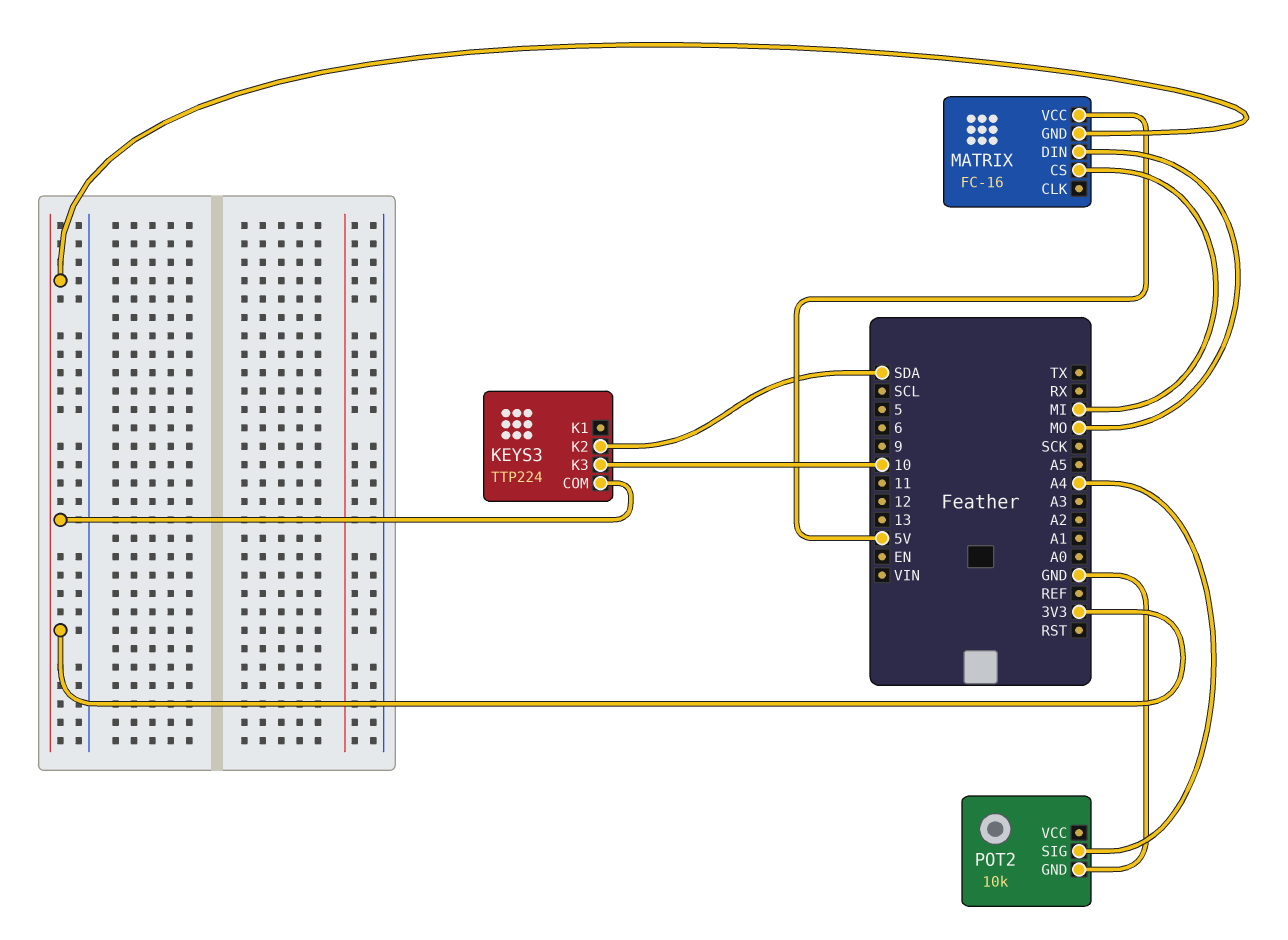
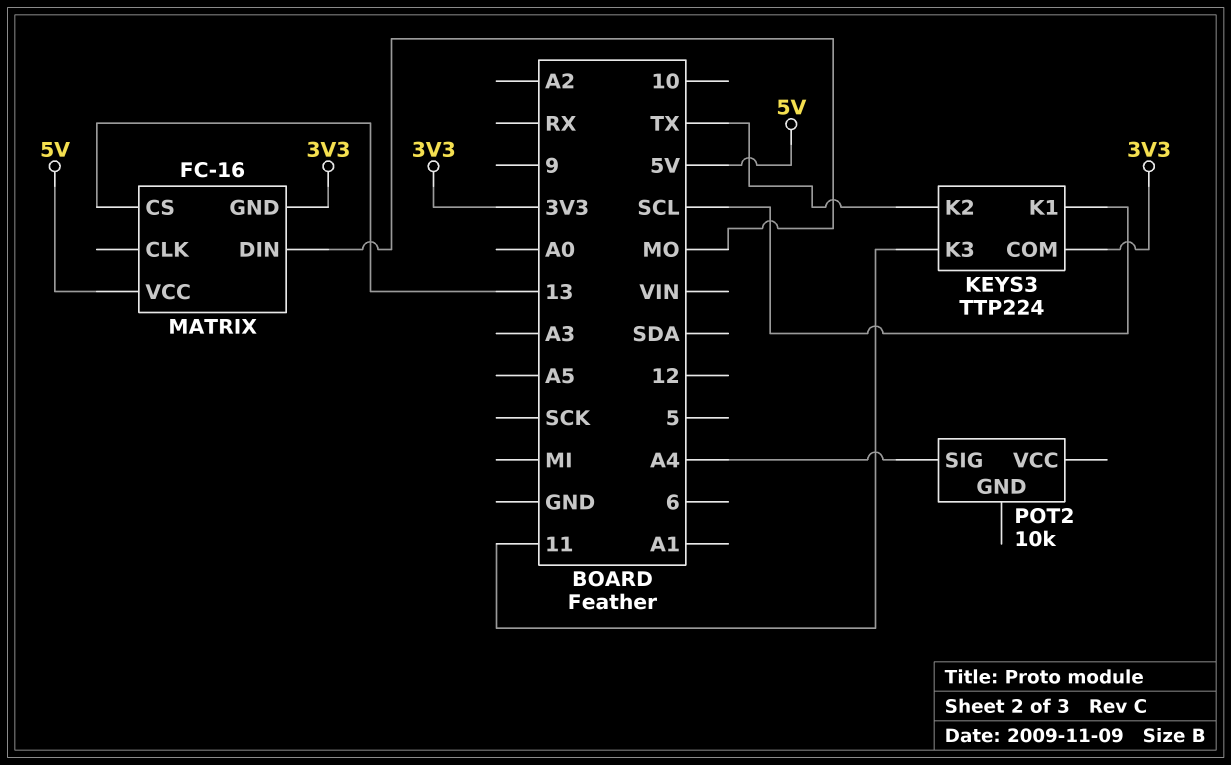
KEYS3 pin K1: none -> SCL
KEYS3 pin K2: SDA -> TX
KEYS3 pin K3: 10 -> 11
MATRIX pin CS: MI -> 13
POT2 pin GND: GND -> none

